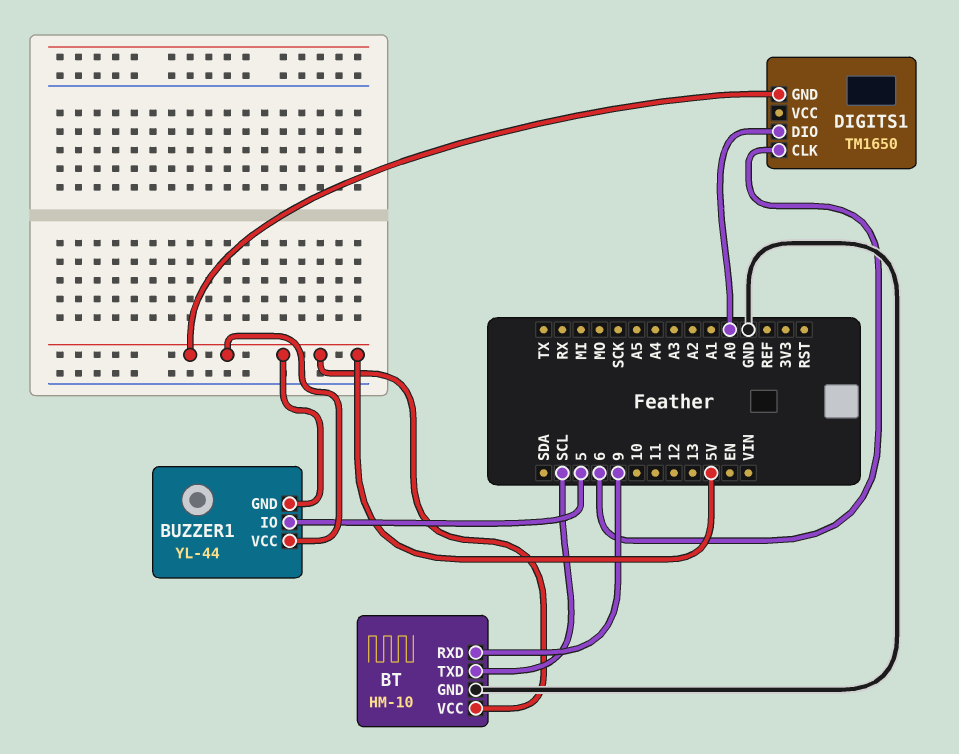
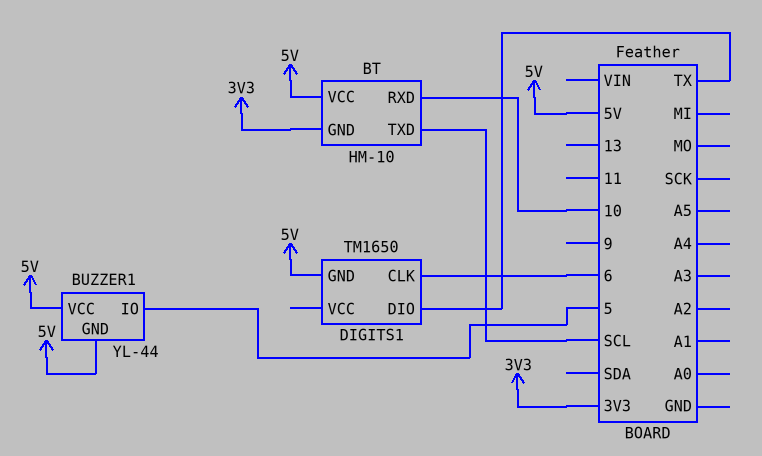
BT pin GND: GND -> 3V3
BT pin RXD: 9 -> 10
DIGITS1 pin DIO: A0 -> TX

